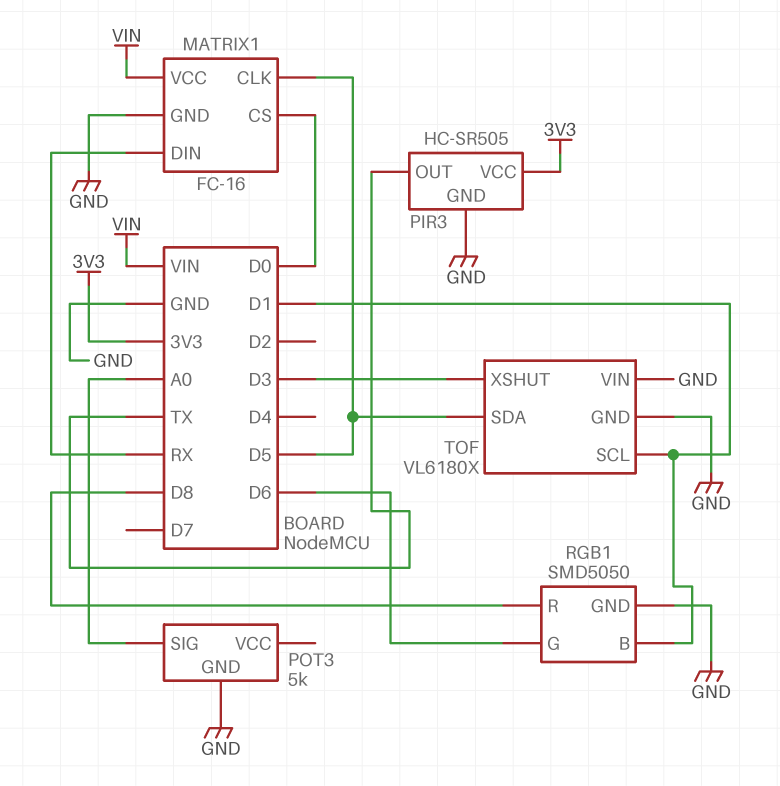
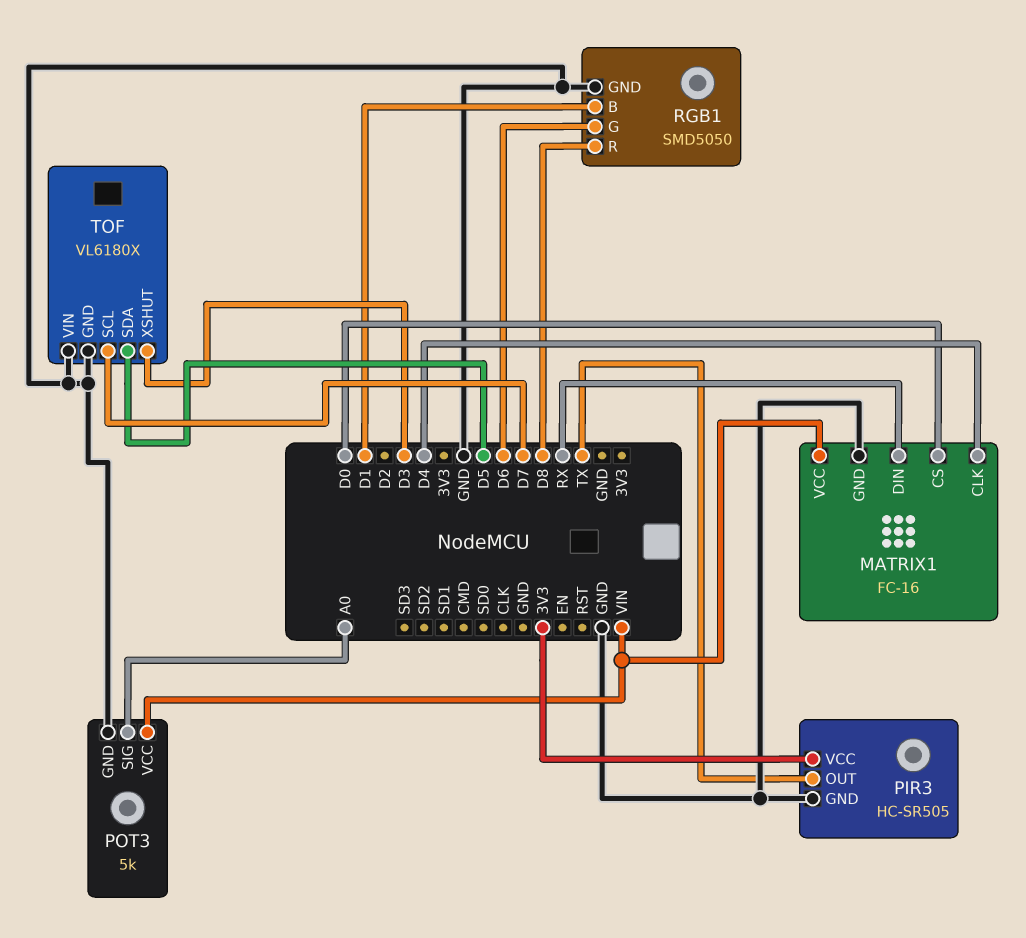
MATRIX1 pin CLK: D5 -> D4
POT3 pin VCC: none -> VIN
TOF pin SCL: D1 -> D7

